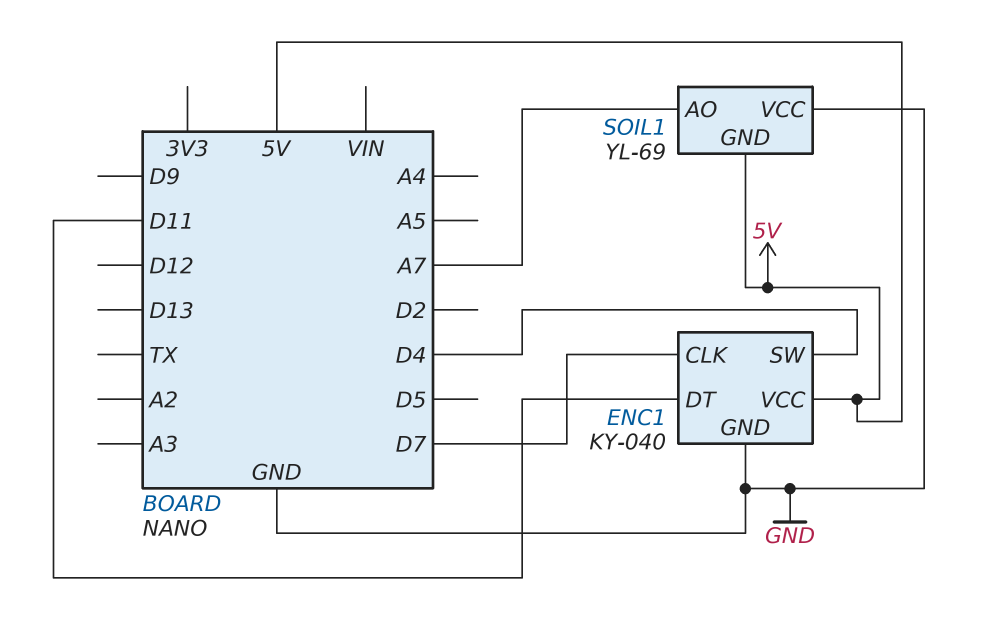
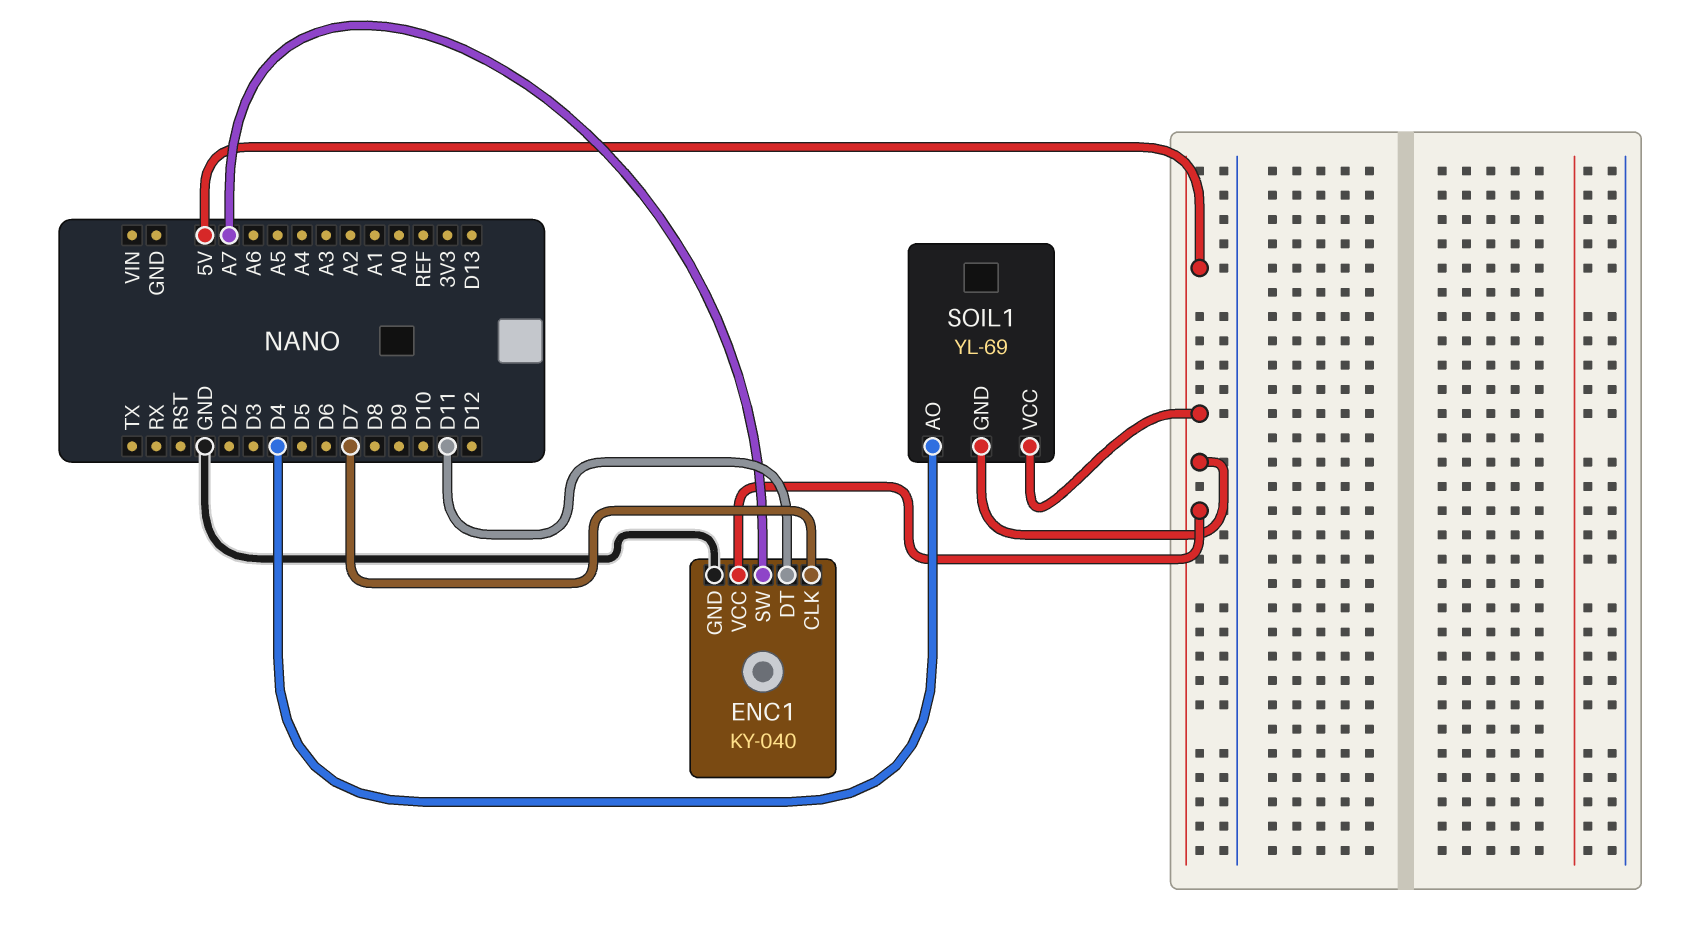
ENC1 pin SW: D4 -> A7
SOIL1 pin AO: A7 -> D4
SOIL1 pin VCC: GND -> 5V

